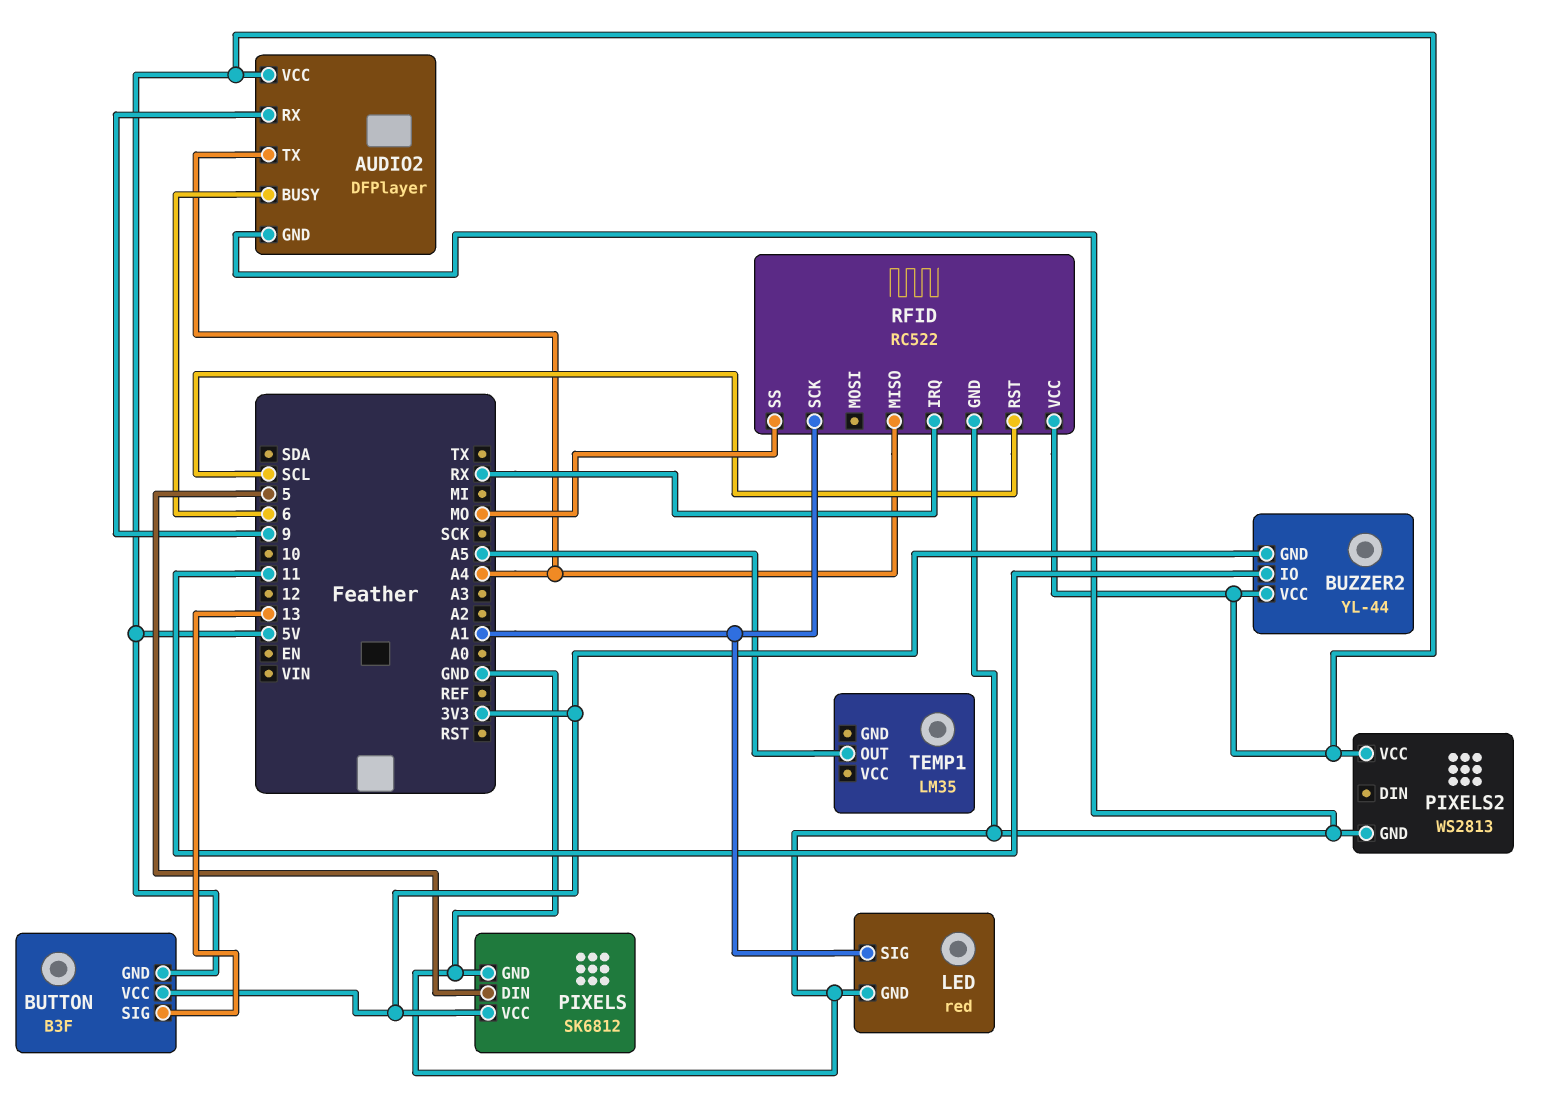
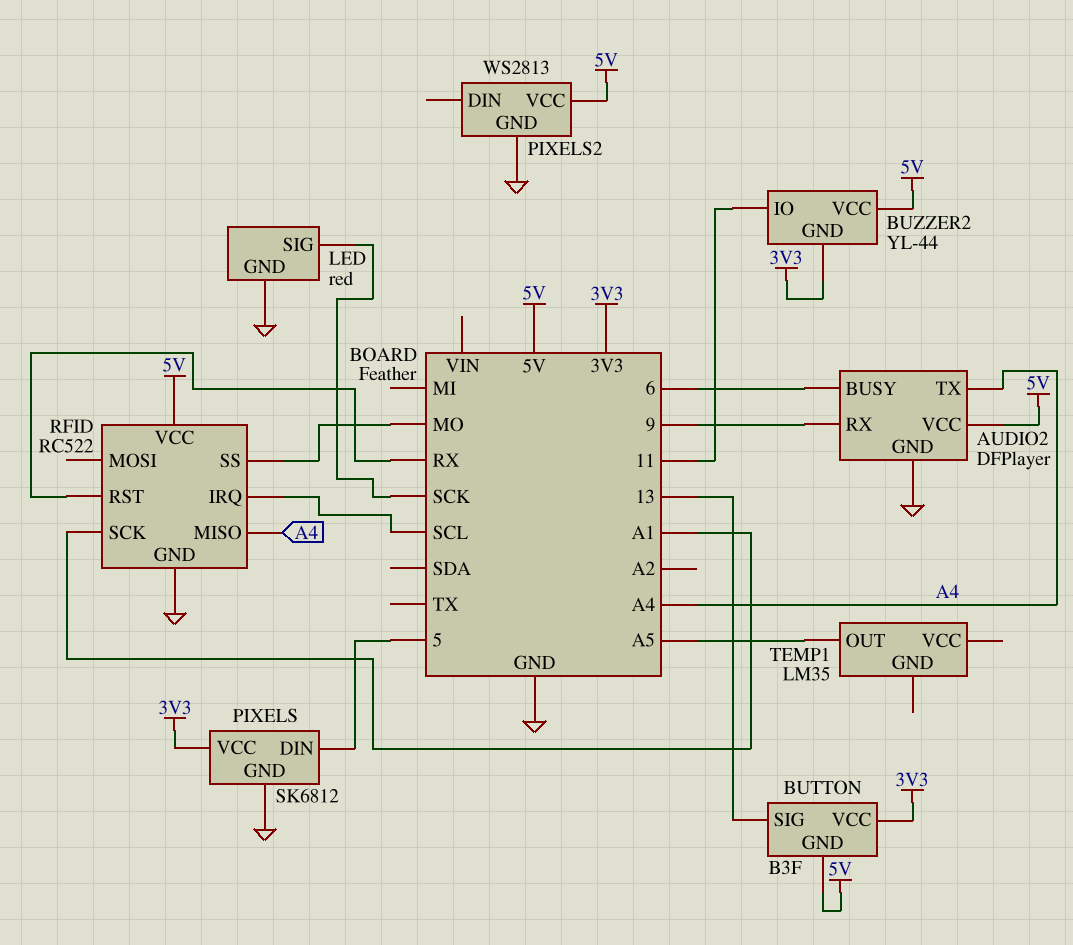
LED pin SIG: A1 -> SCK
RFID pin IRQ: RX -> SCL
RFID pin RST: SCL -> RX

